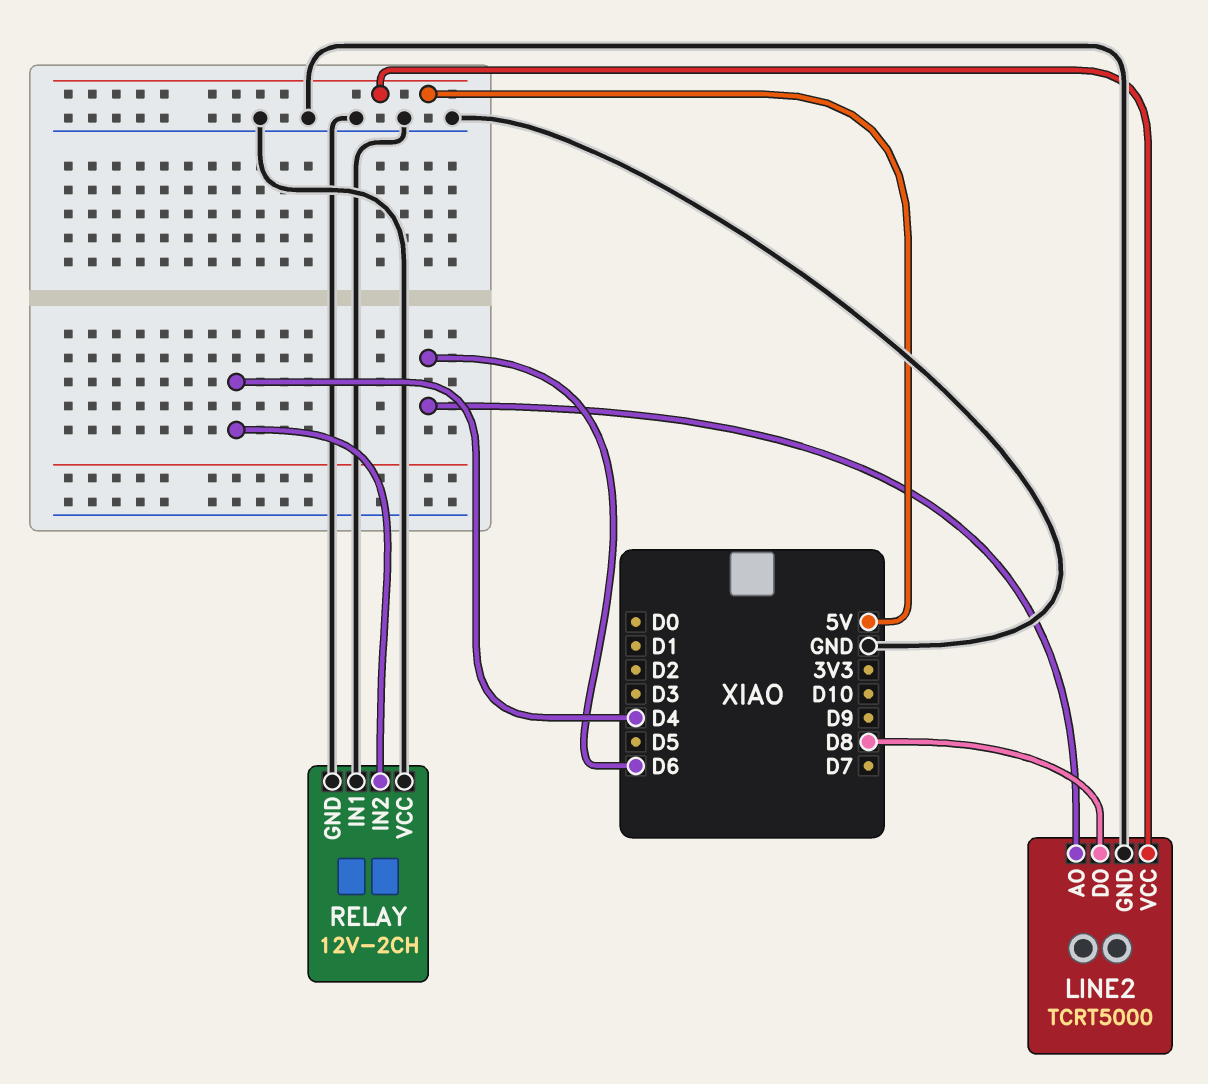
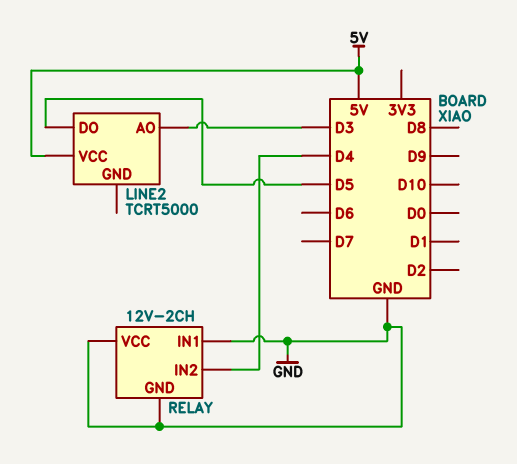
LINE2 pin AO: D6 -> D3
LINE2 pin DO: D8 -> D5
LINE2 pin GND: GND -> none

